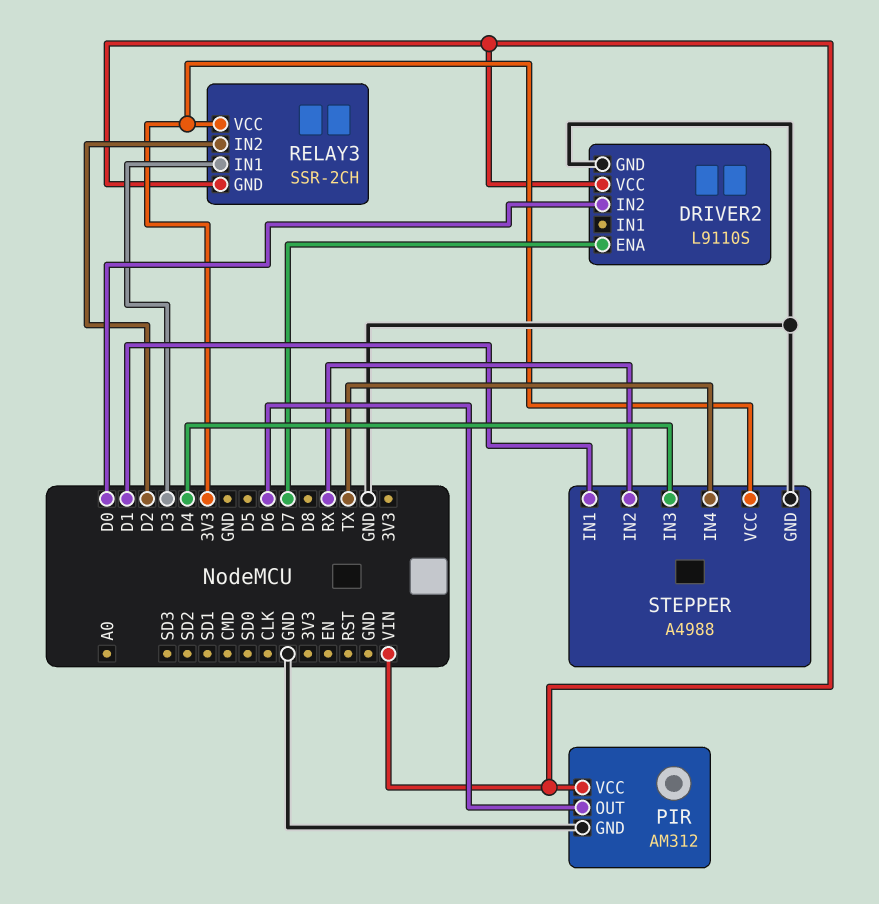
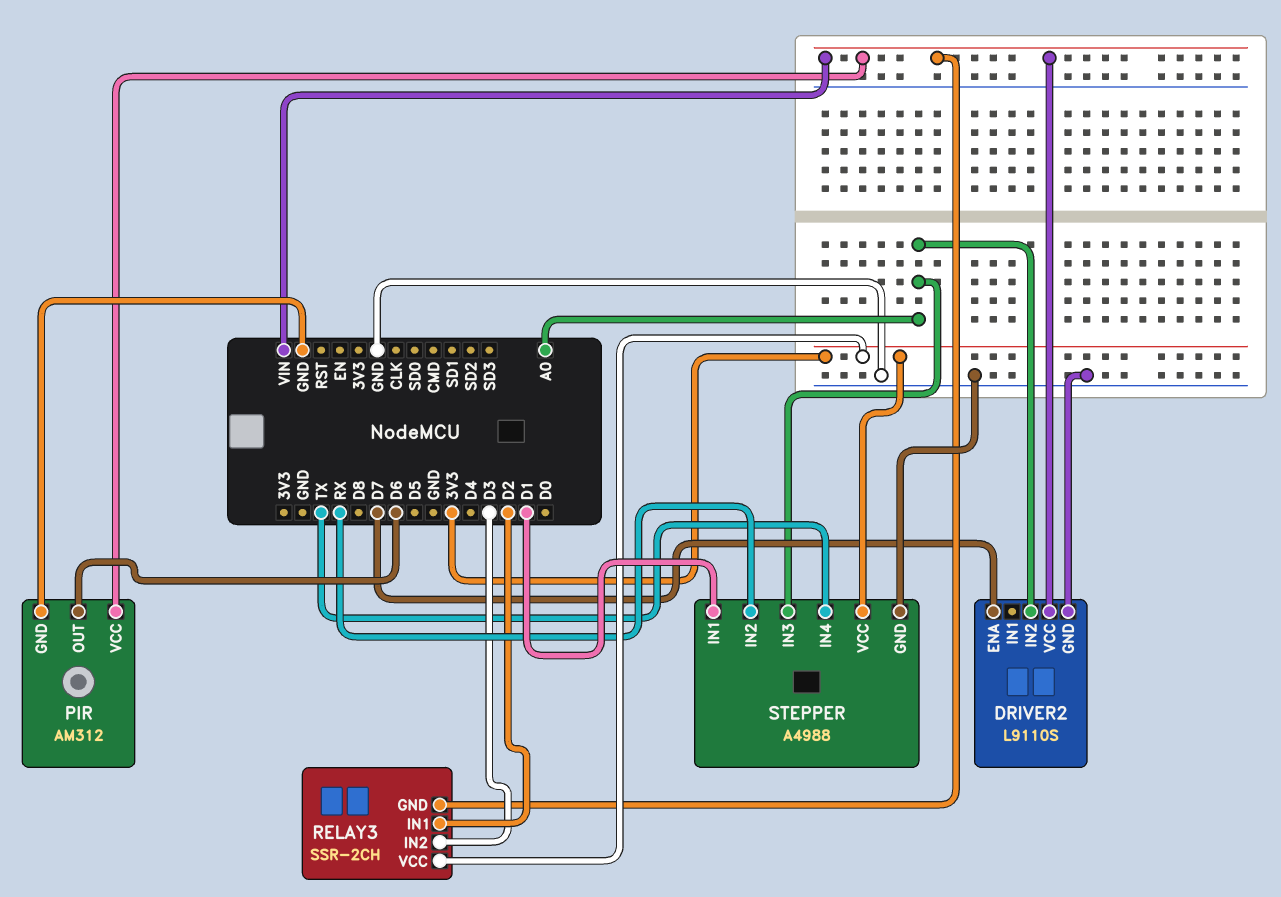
DRIVER2 pin IN2: D0 -> A0
RELAY3 pin IN1: D3 -> D2
RELAY3 pin IN2: D2 -> D3
STEPPER pin IN3: D4 -> A0

